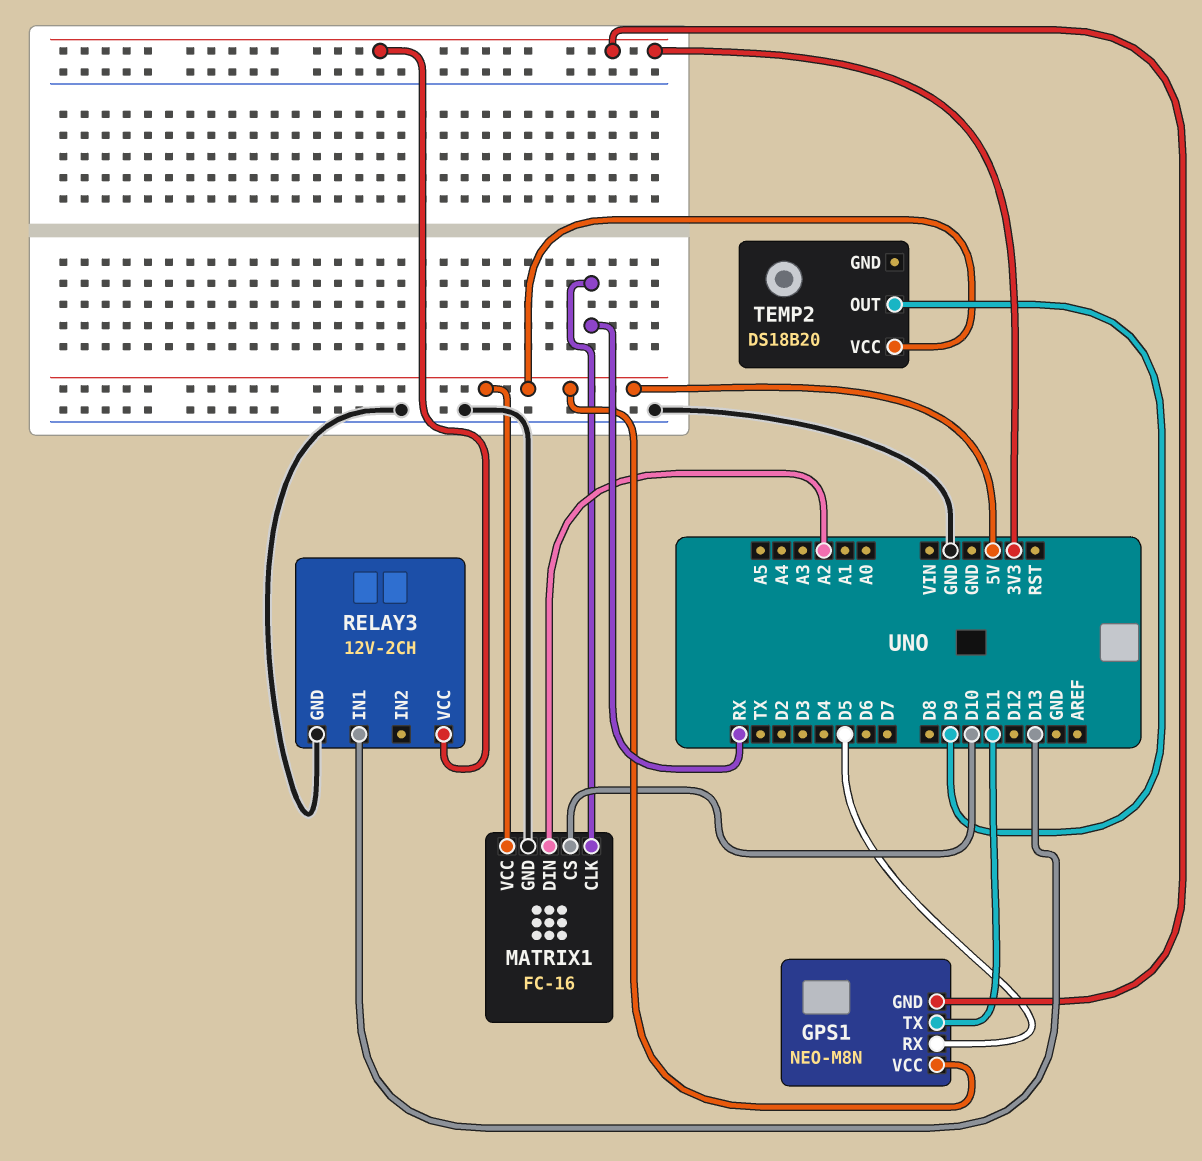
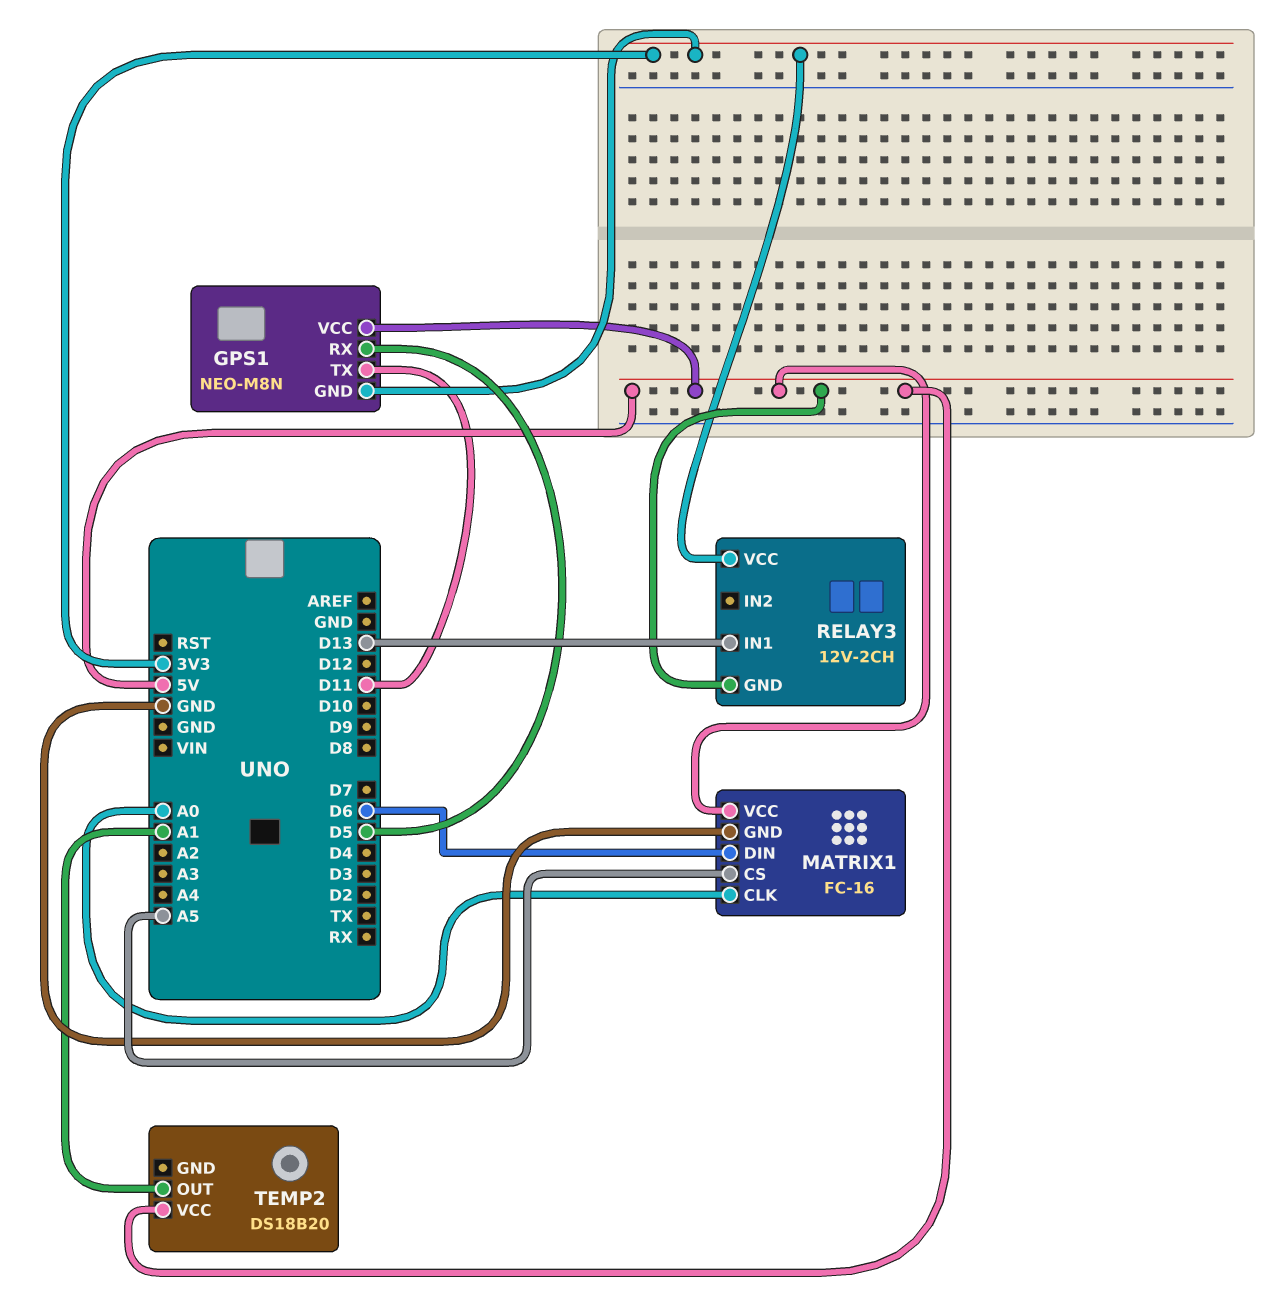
MATRIX1 pin CLK: RX -> A0
MATRIX1 pin CS: D10 -> A5
MATRIX1 pin DIN: A2 -> D6
RELAY3 pin GND: GND -> 5V
TEMP2 pin OUT: D9 -> A1

